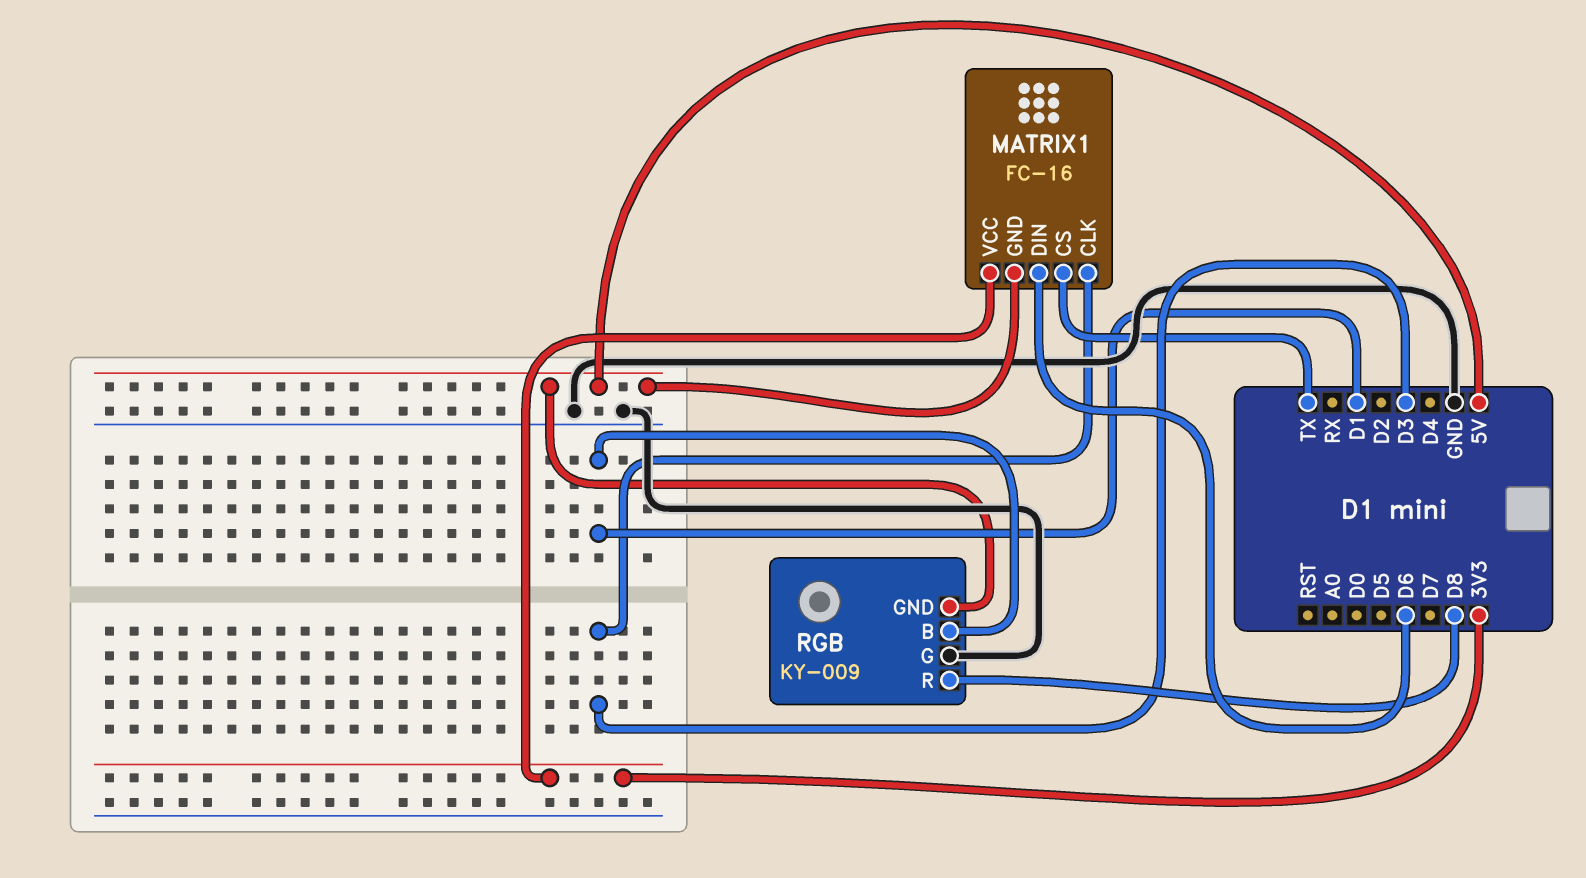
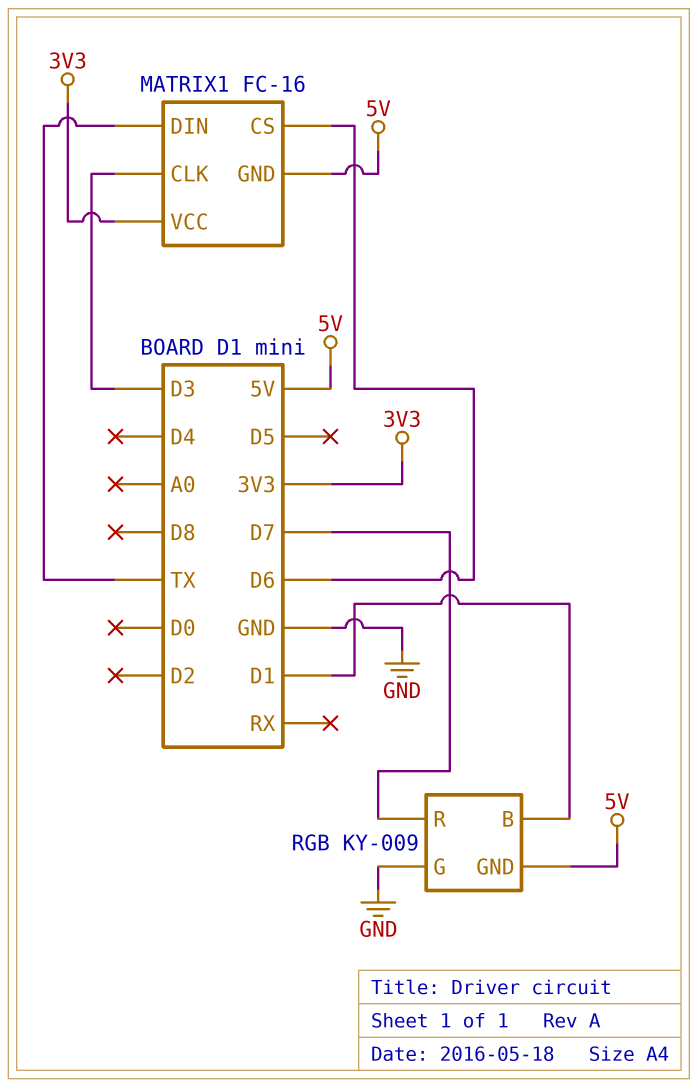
MATRIX1 pin CS: TX -> D6
MATRIX1 pin DIN: D6 -> TX
RGB pin R: D8 -> D7

